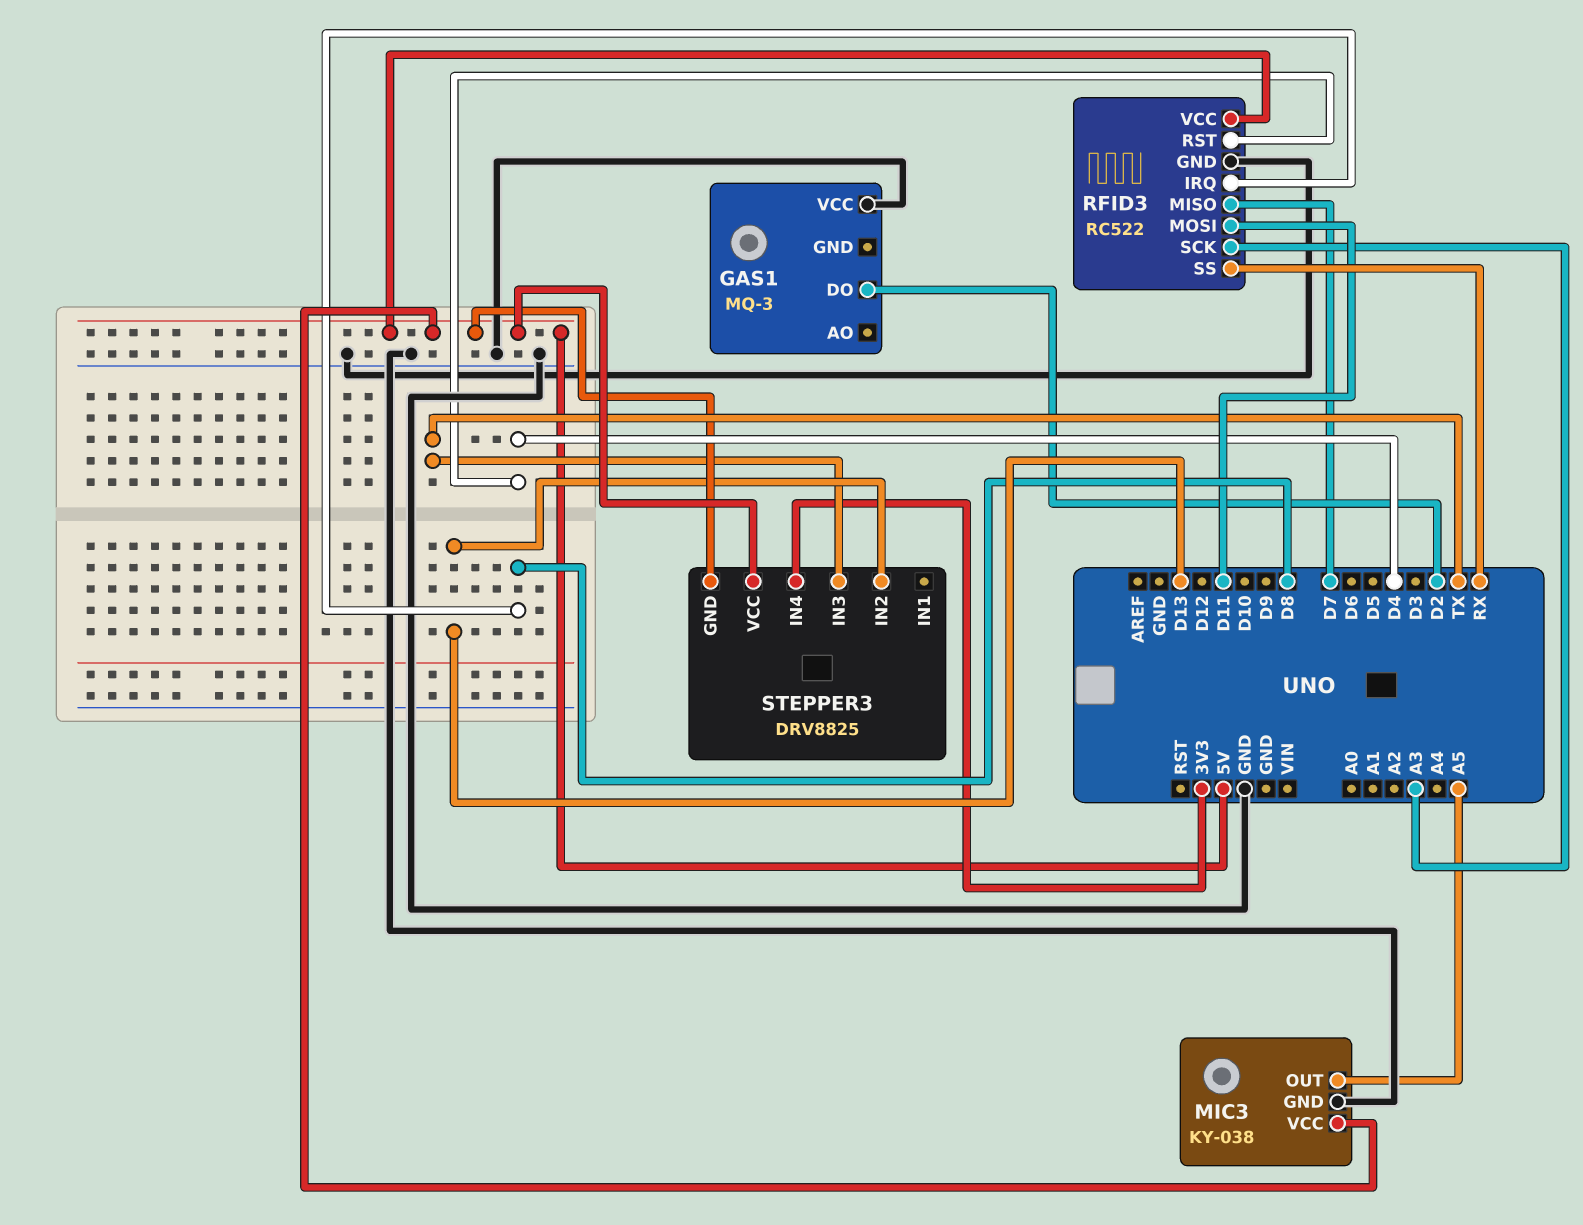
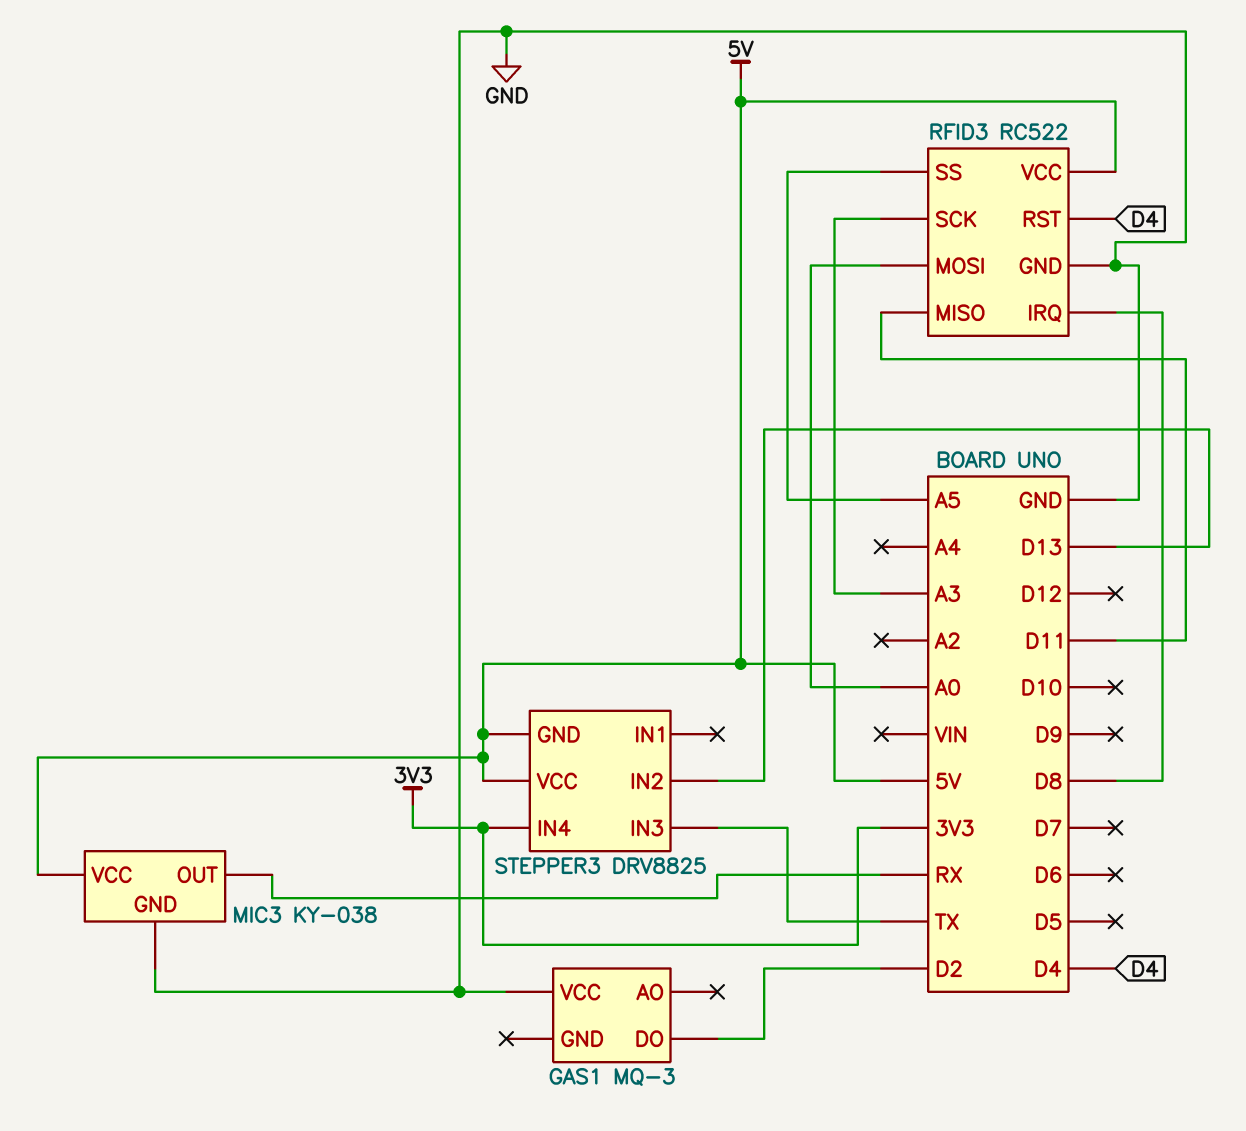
MIC3 pin OUT: A5 -> RX
RFID3 pin MISO: D7 -> D11
RFID3 pin MOSI: D11 -> A0
RFID3 pin SS: RX -> A5

